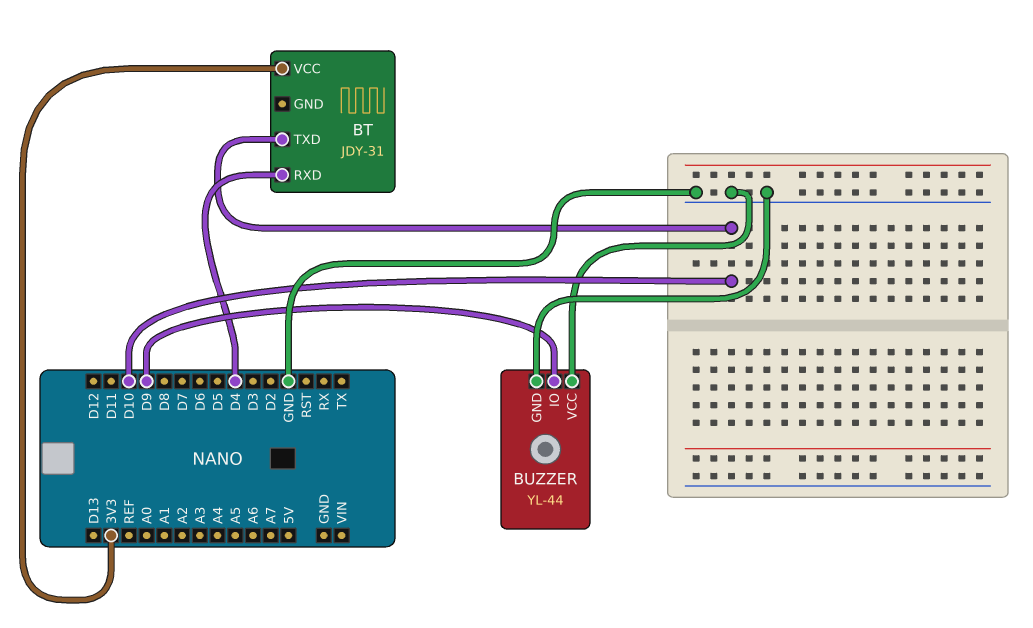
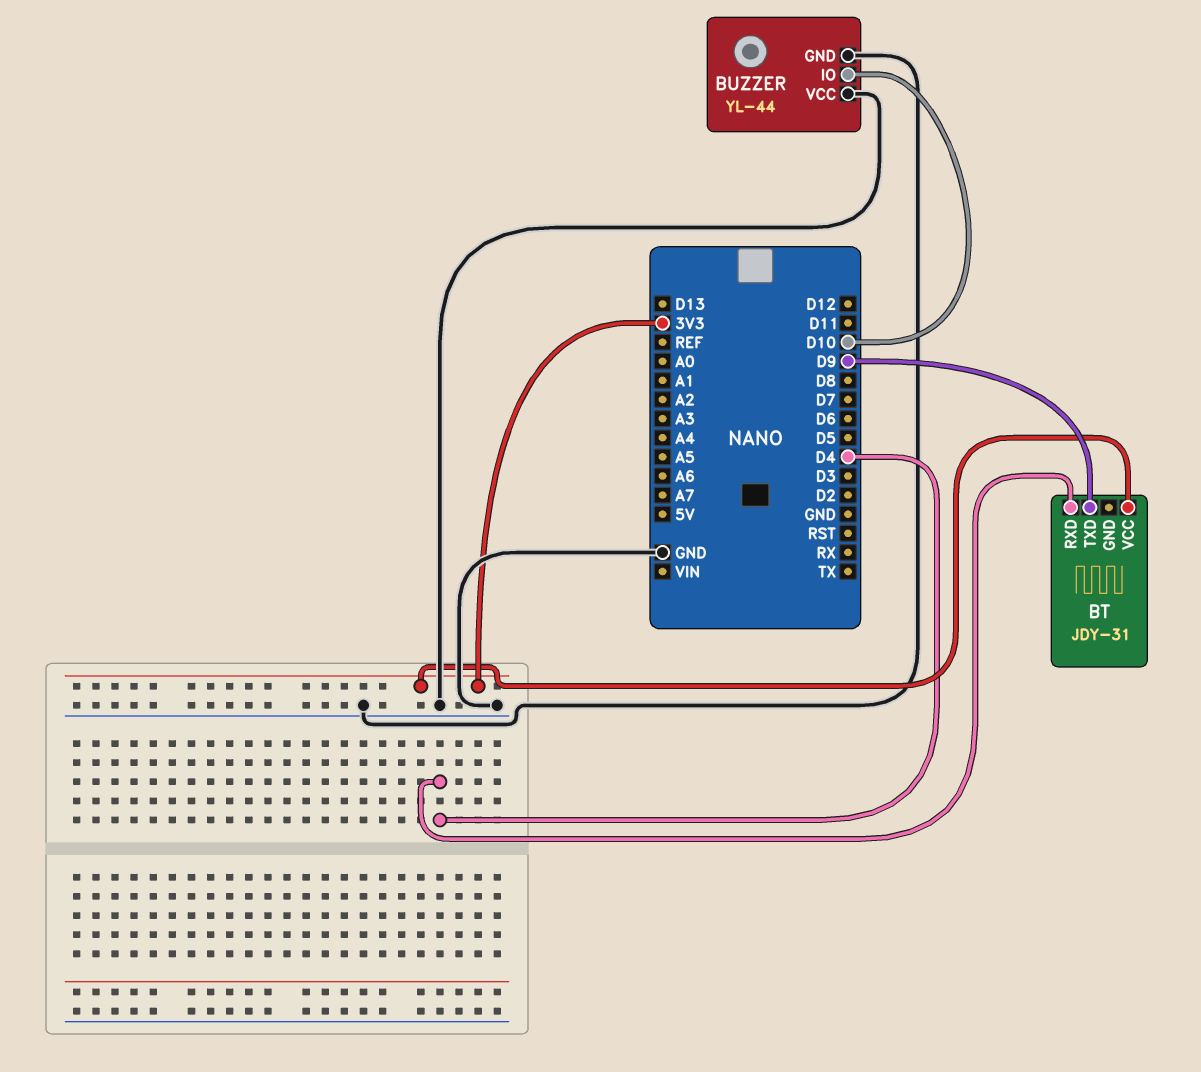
BT pin TXD: D10 -> D9
BUZZER pin IO: D9 -> D10

